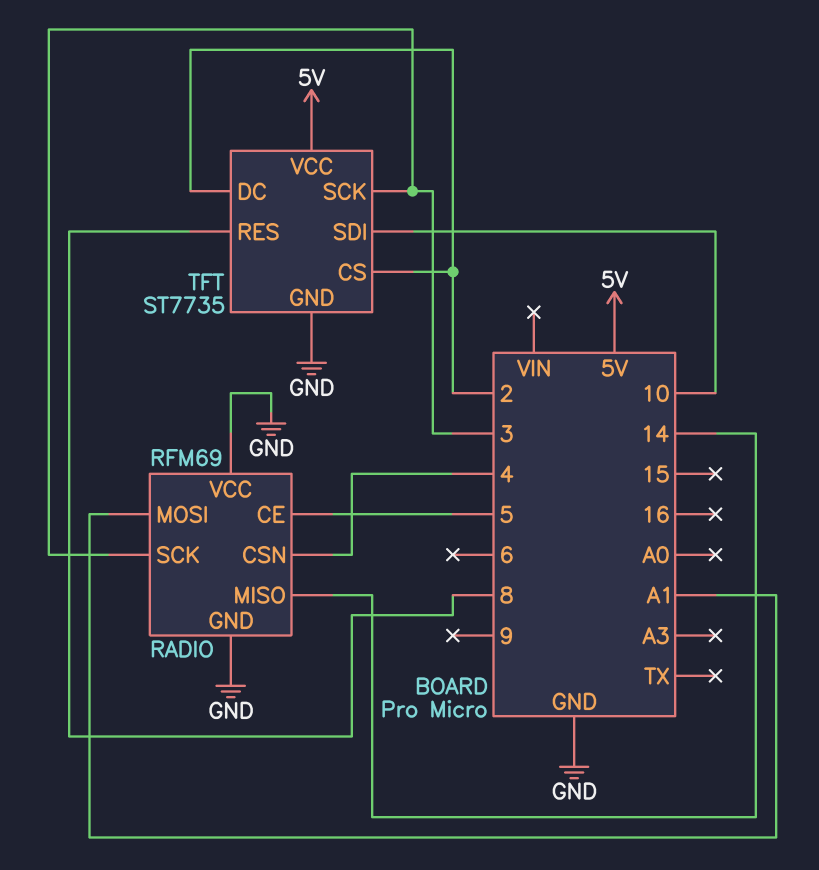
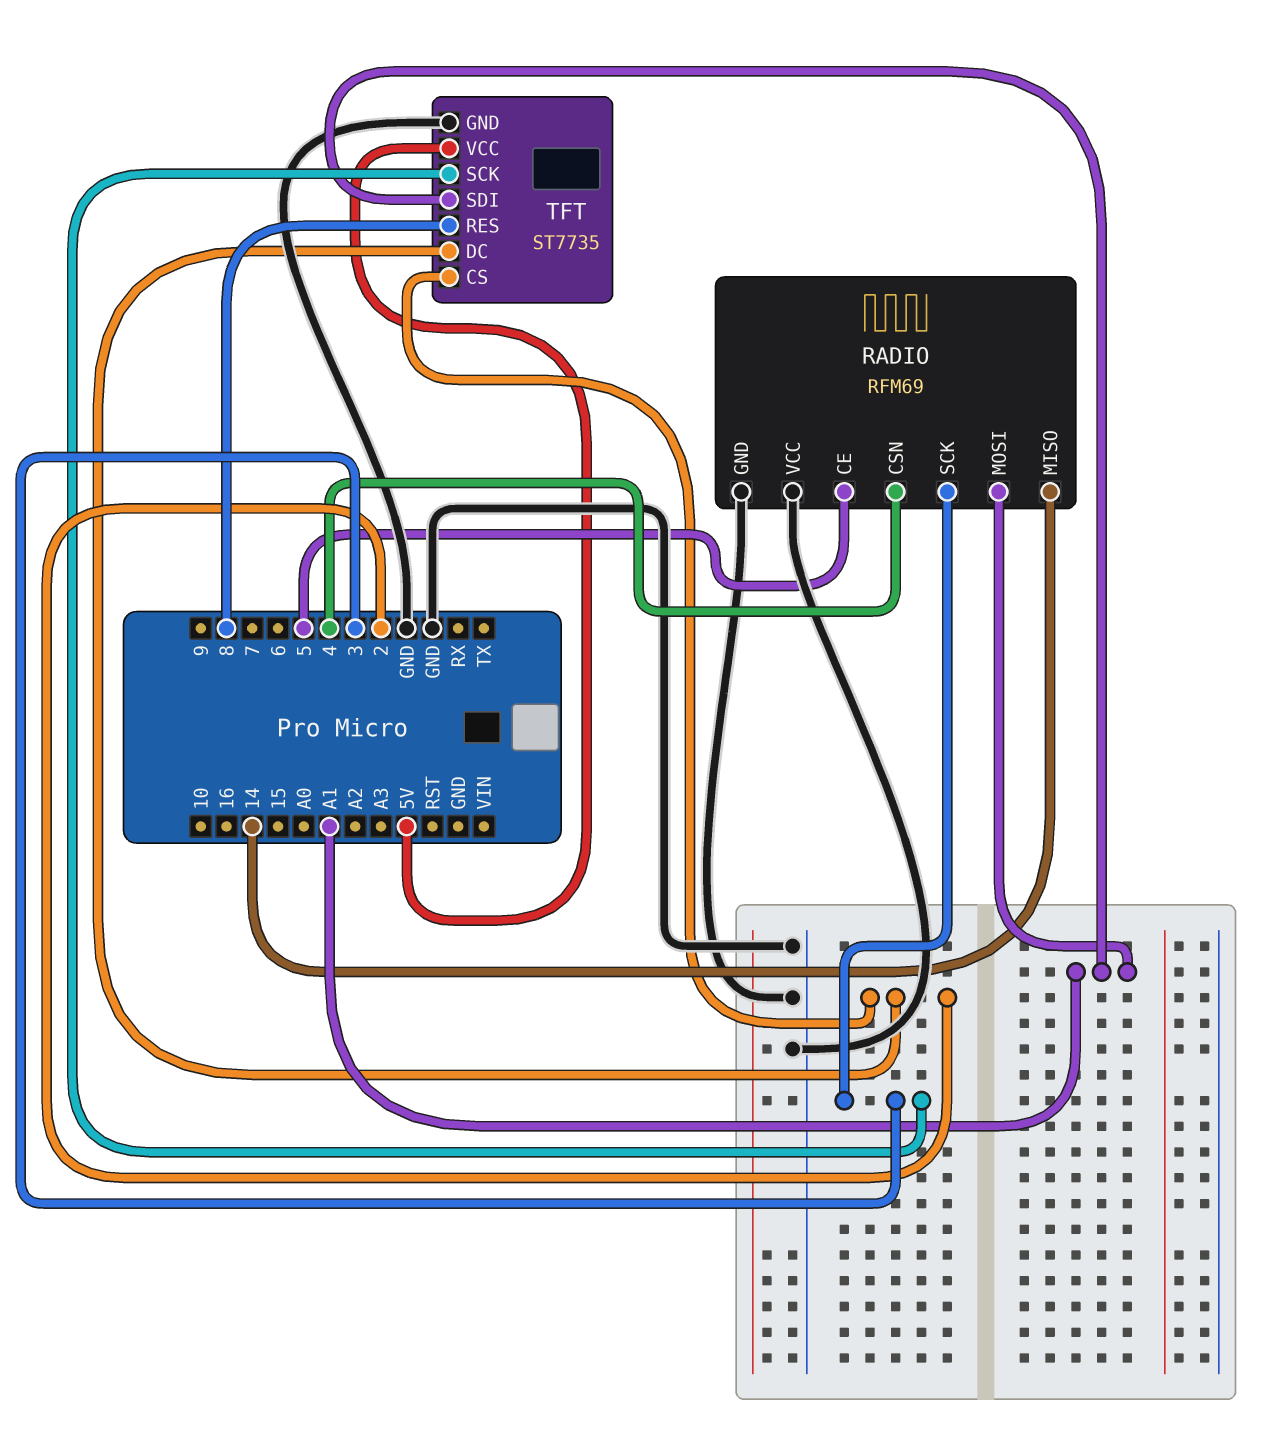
TFT pin SDI: 10 -> A1

